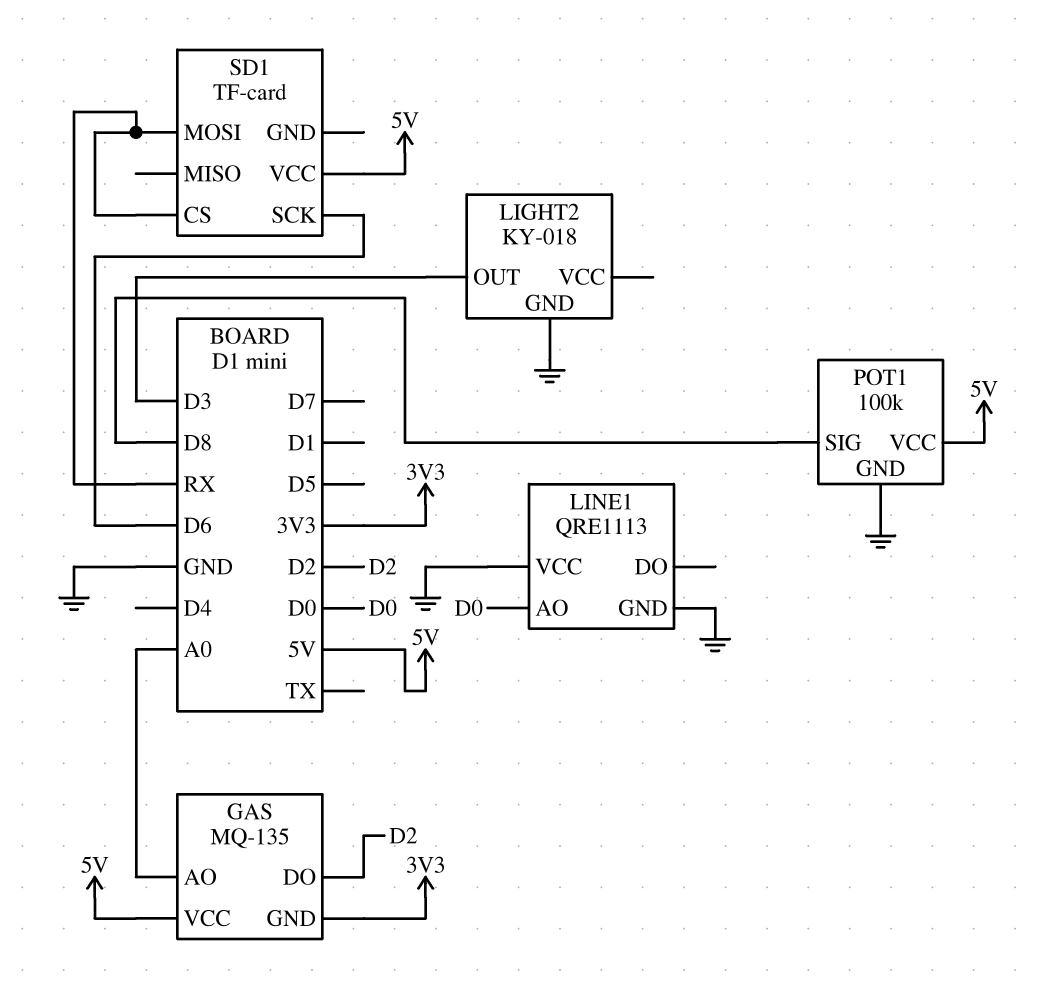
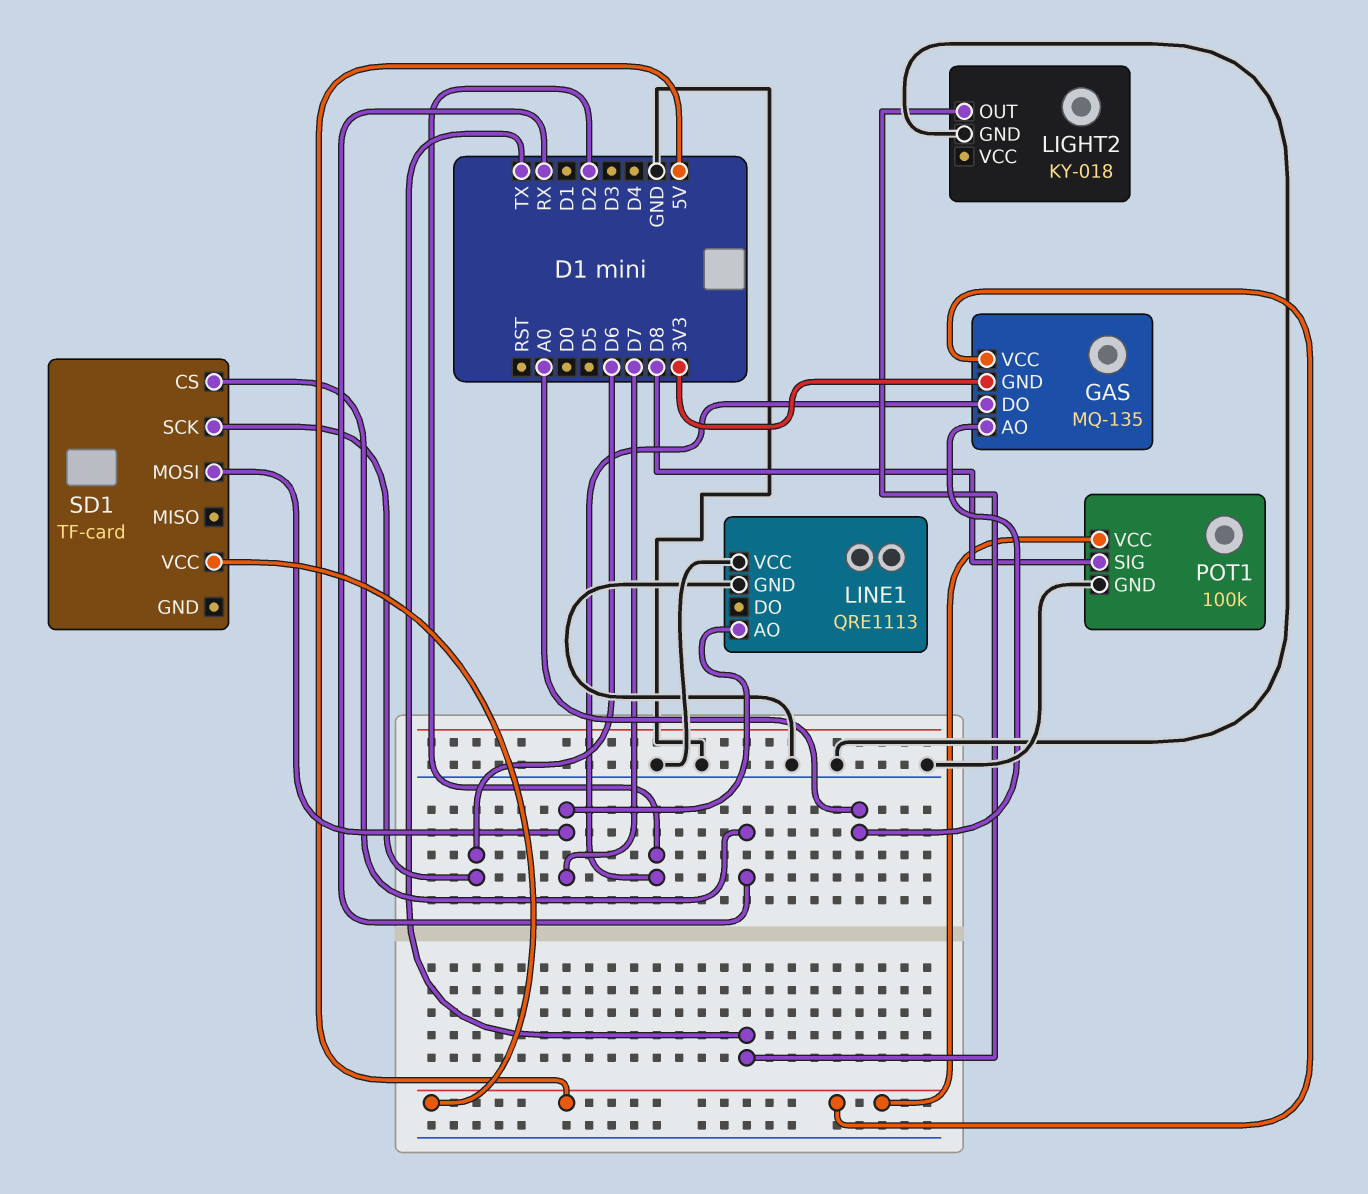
LIGHT2 pin OUT: D3 -> TX
LINE1 pin AO: D0 -> D7
SD1 pin MOSI: RX -> D7

